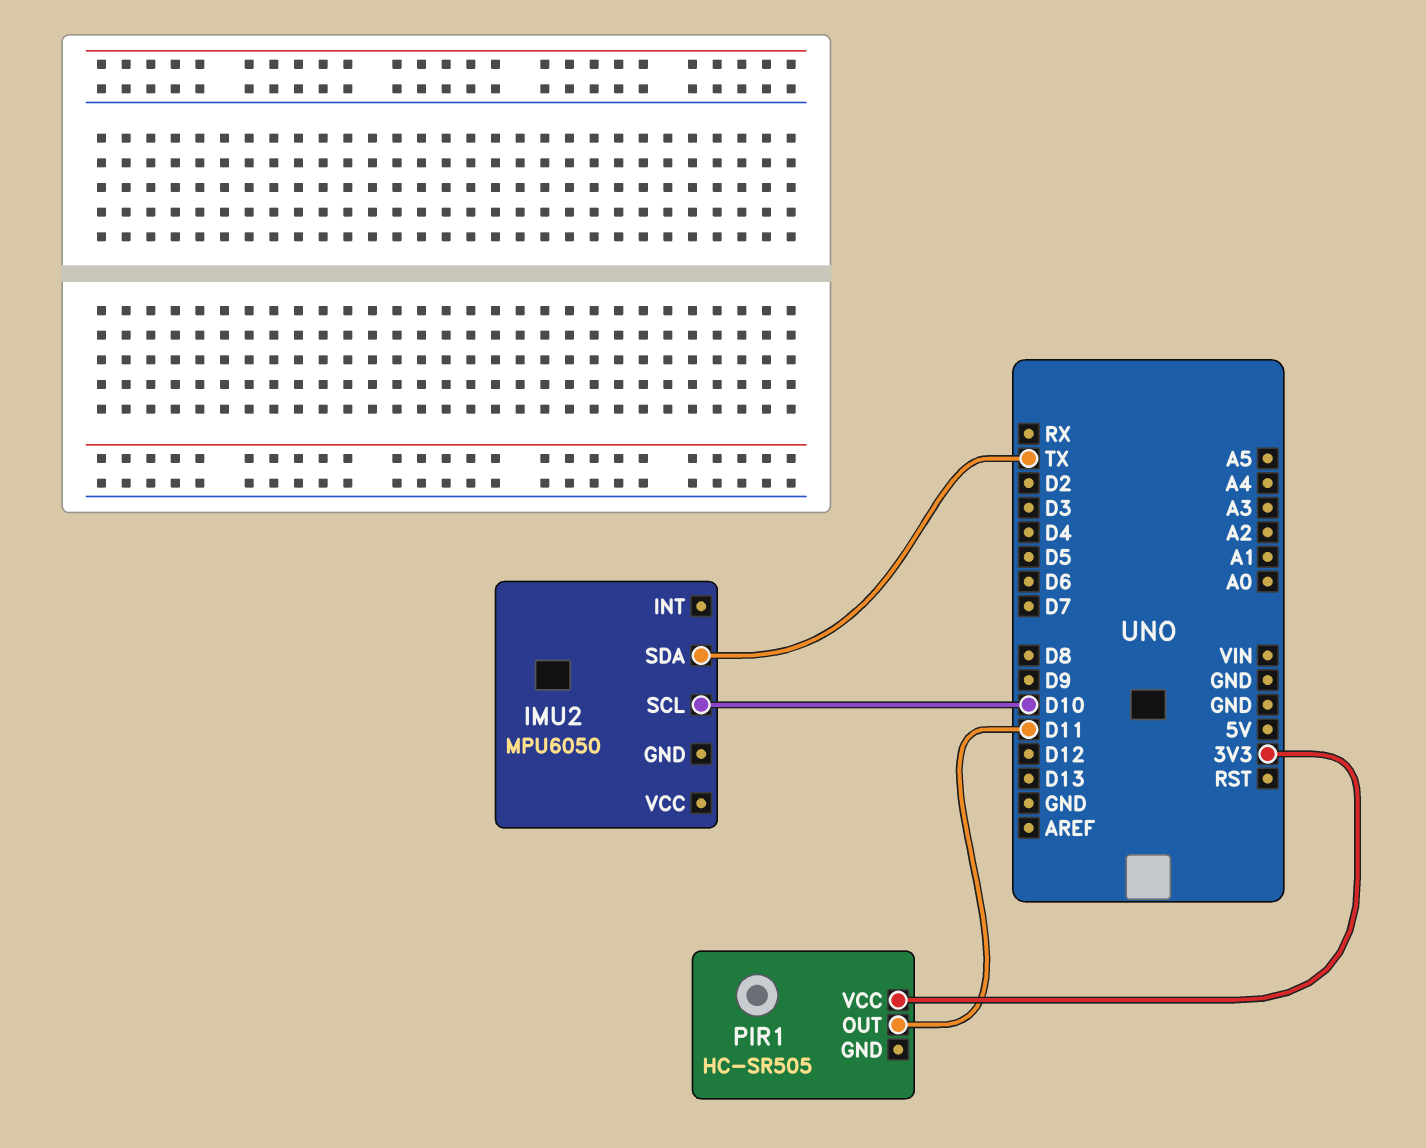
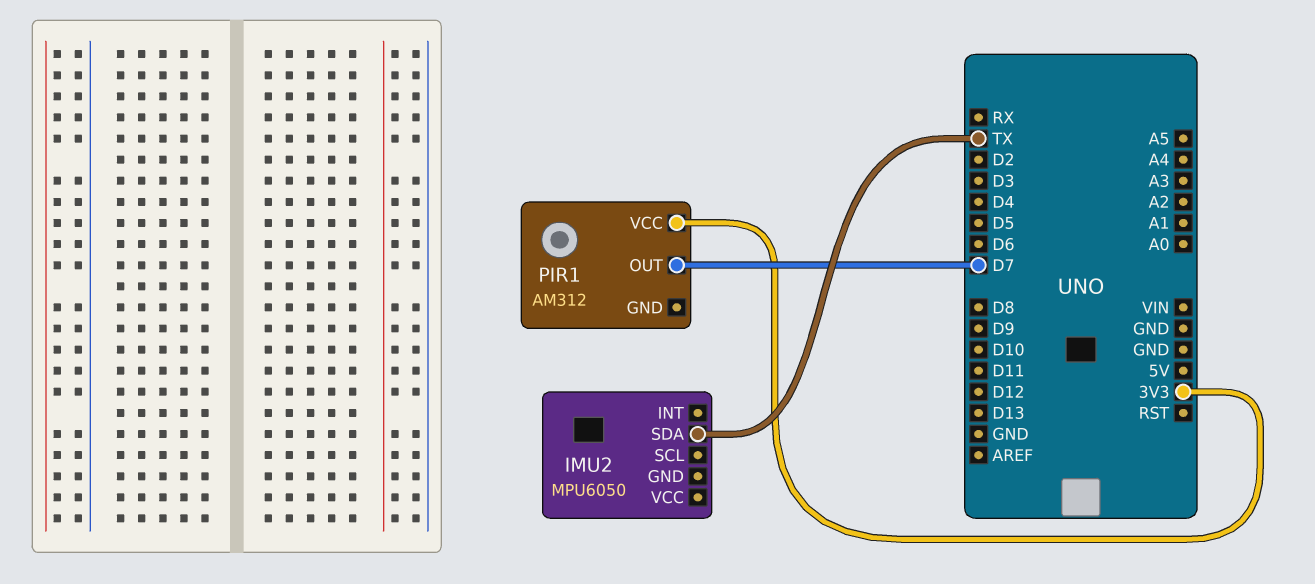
IMU2 pin SCL: D10 -> none
PIR1: HC-SR505 -> AM312
PIR1 pin OUT: D11 -> D7

